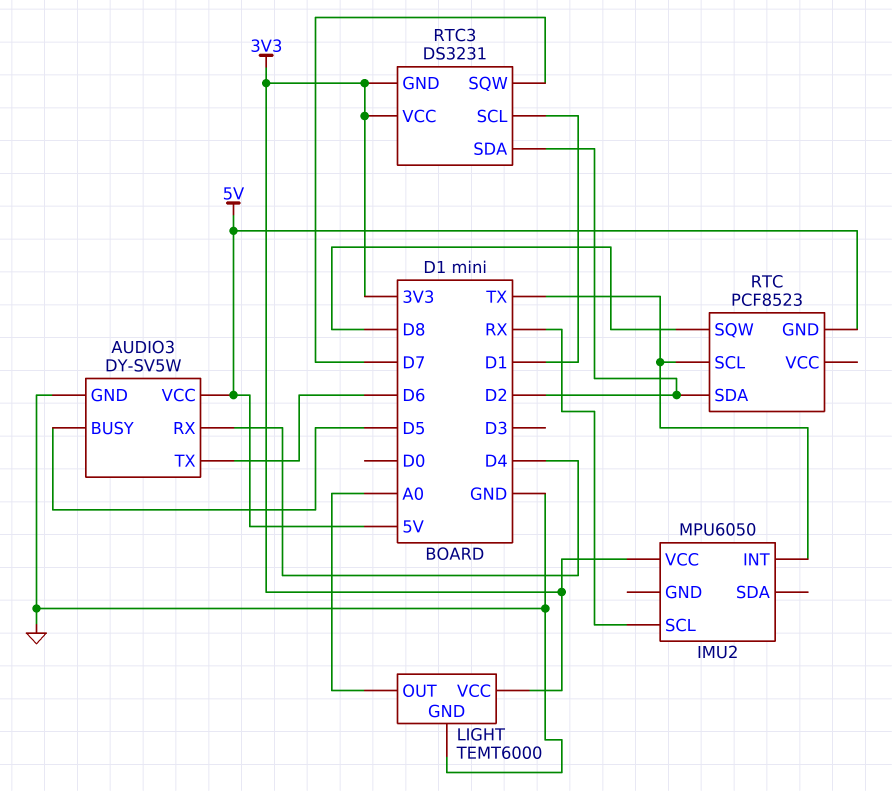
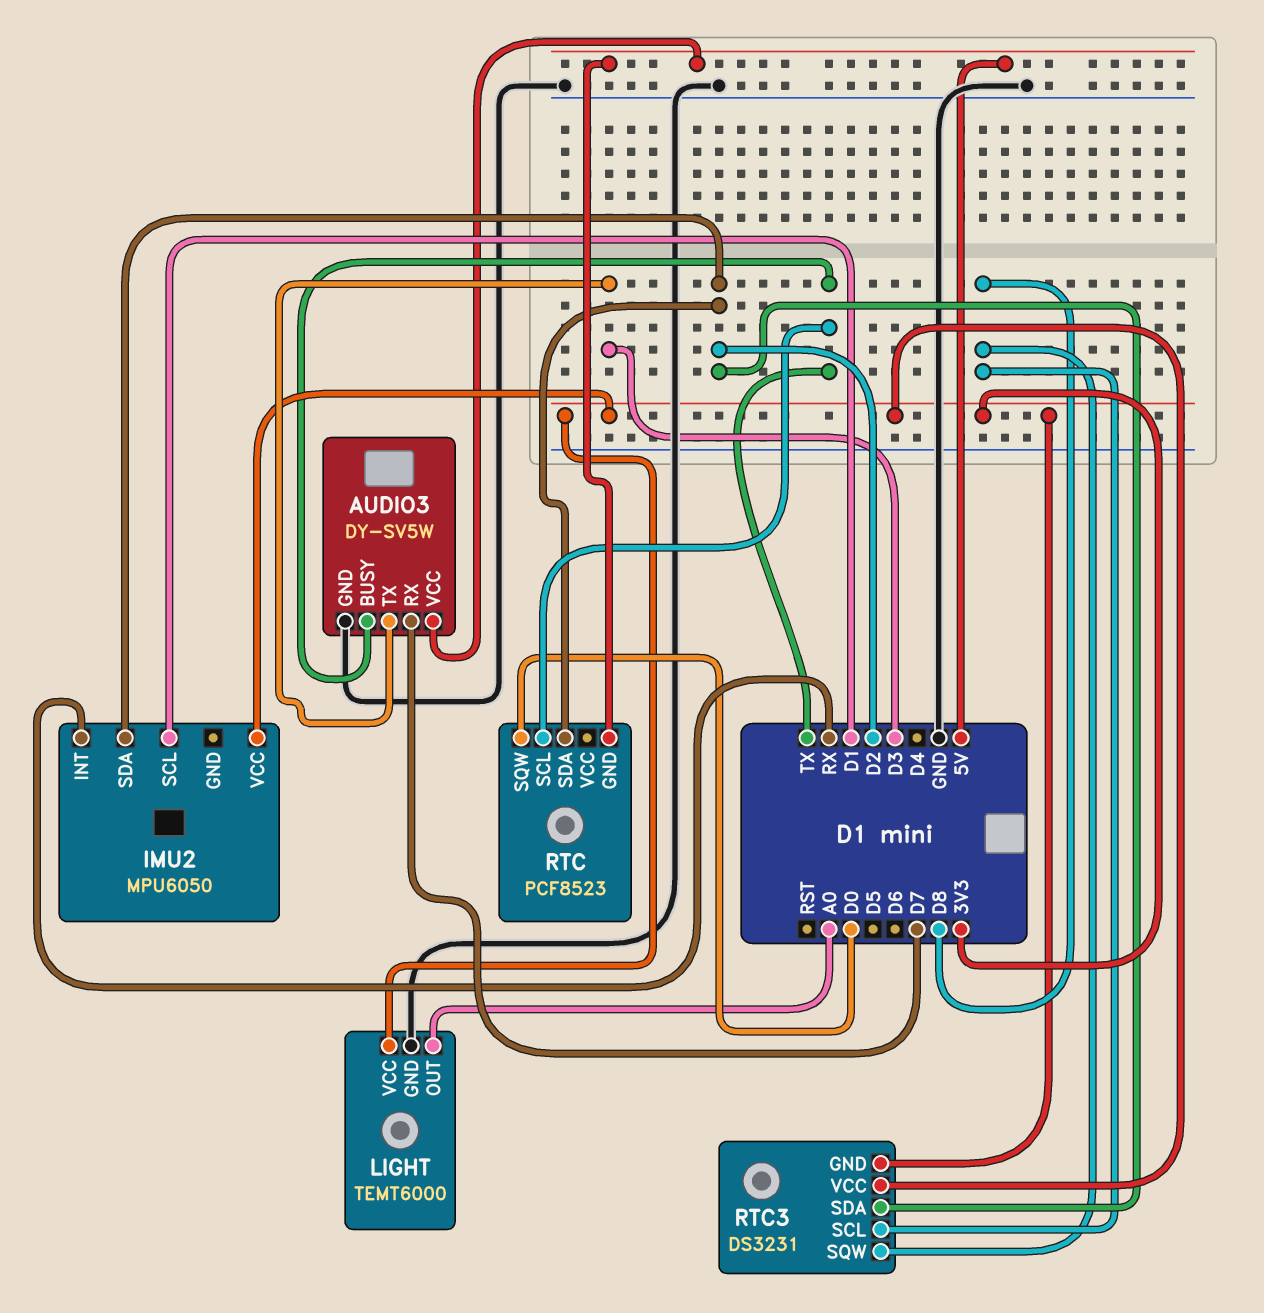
AUDIO3 pin BUSY: D5 -> TX
AUDIO3 pin RX: D4 -> D7
AUDIO3 pin TX: D6 -> D3
IMU2 pin INT: TX -> RX
IMU2 pin SCL: RX -> D1
IMU2 pin SDA: none -> D2
RTC pin SQW: D8 -> D0
RTC3 pin SCL: D1 -> D8
RTC3 pin SQW: D7 -> D8

